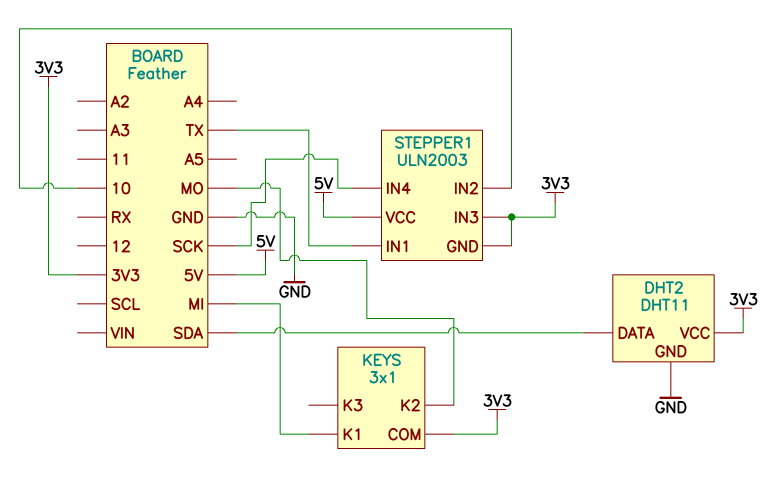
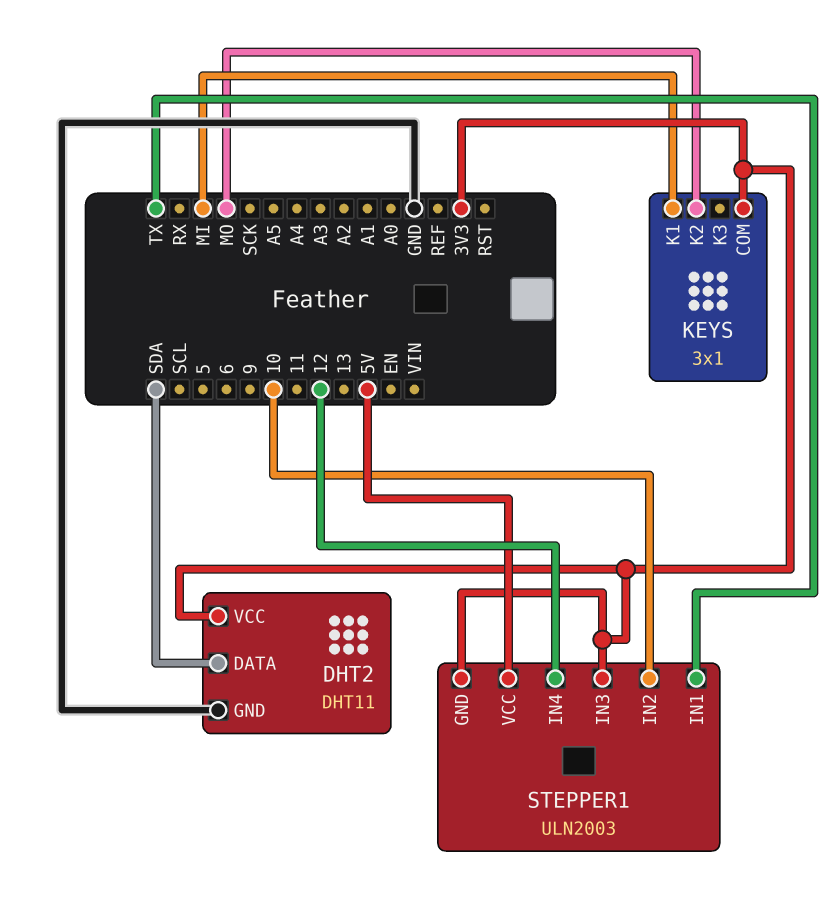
STEPPER1 pin IN4: SCK -> 12

